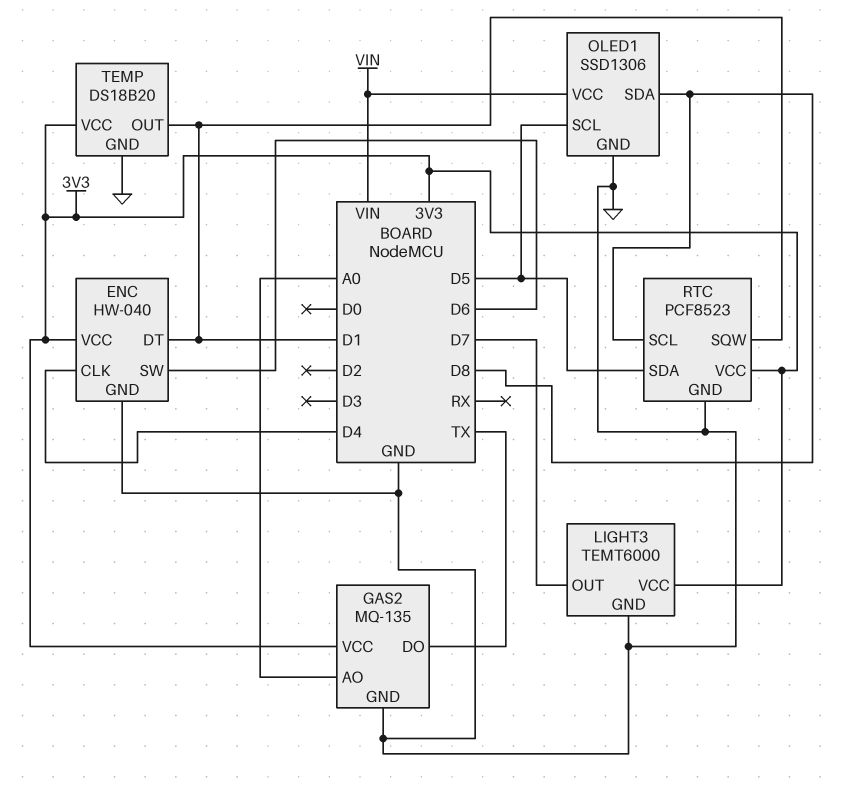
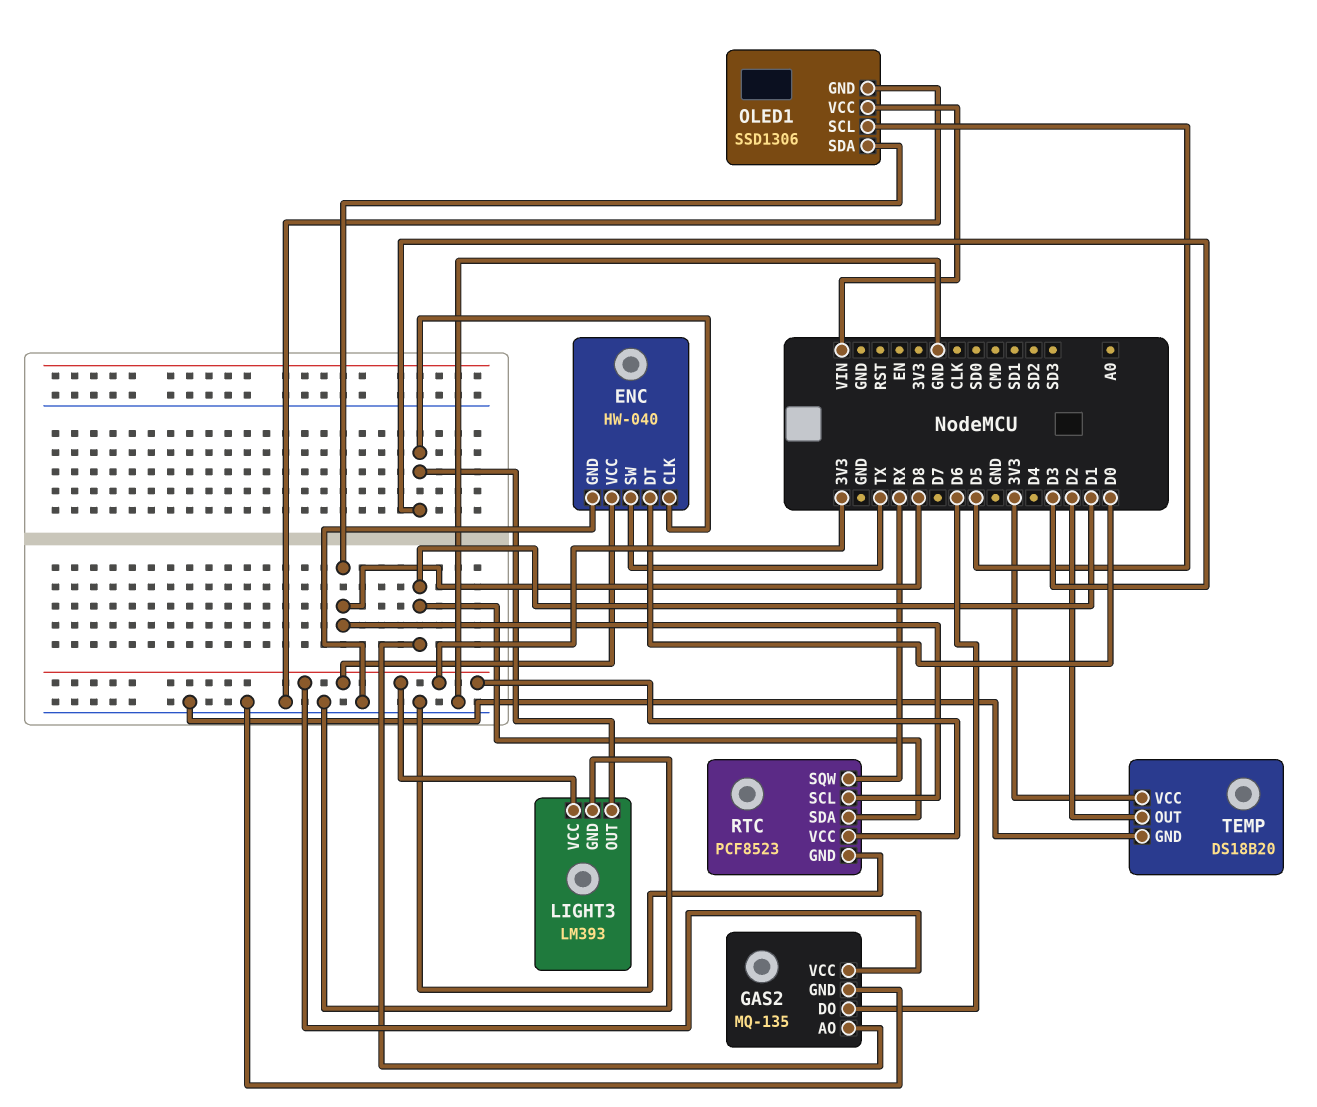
ENC pin CLK: D4 -> D3
ENC pin DT: D1 -> D0
ENC pin SW: D6 -> TX
GAS2 pin AO: A0 -> D1
GAS2 pin DO: TX -> D6
LIGHT3: TEMT6000 -> LM393
LIGHT3 pin OUT: D7 -> D3
RTC pin SDA: D5 -> D1
RTC pin SQW: D1 -> RX
TEMP pin OUT: D1 -> D2

